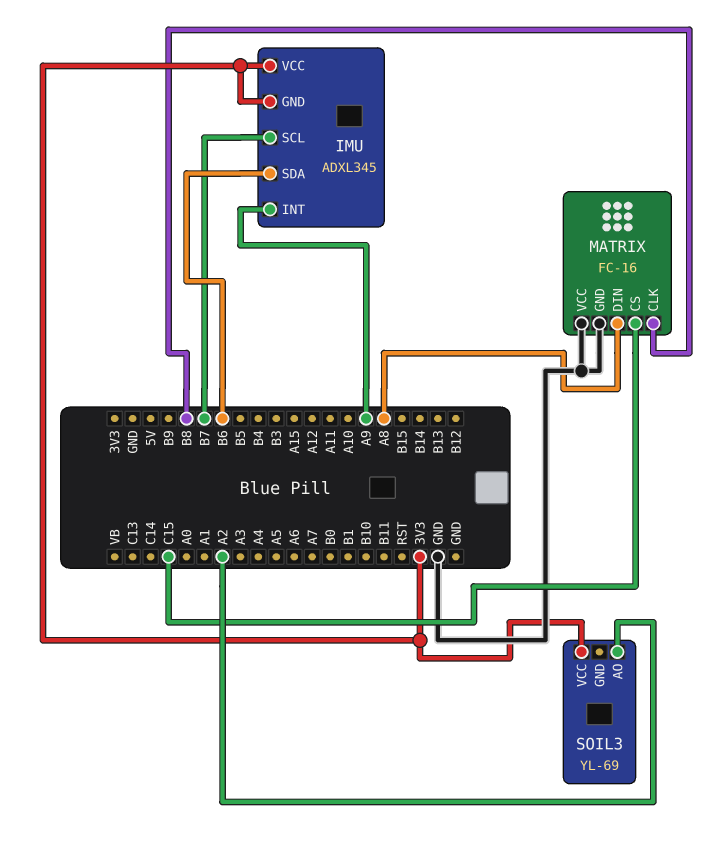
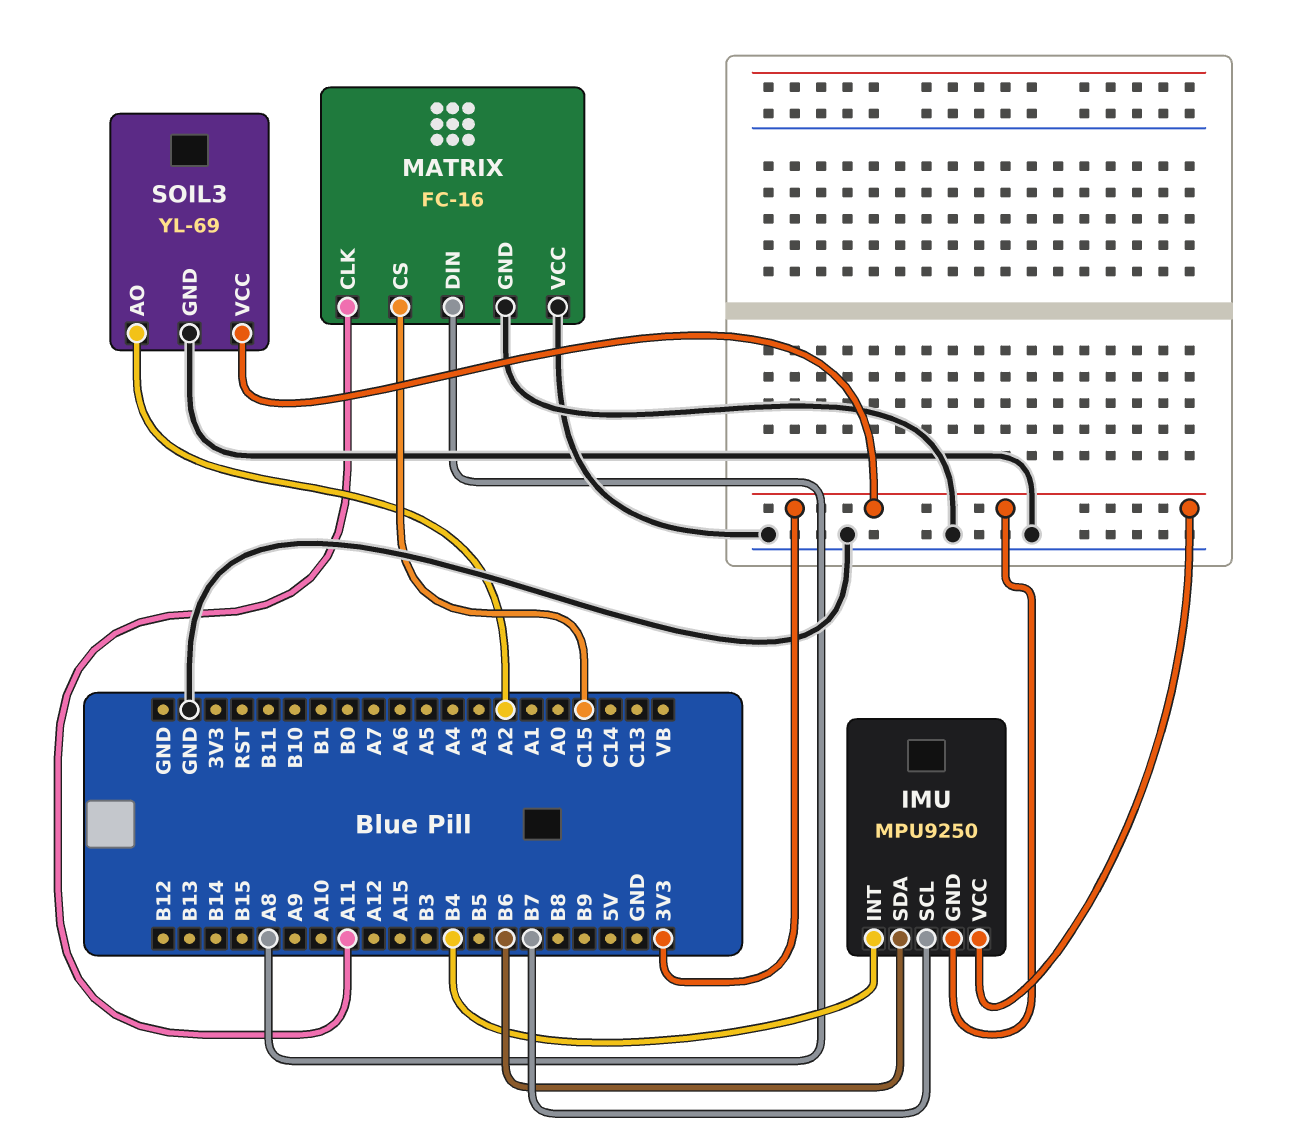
IMU: ADXL345 -> MPU9250
IMU pin INT: A9 -> B4
MATRIX pin CLK: B8 -> A11
SOIL3 pin GND: none -> GND

